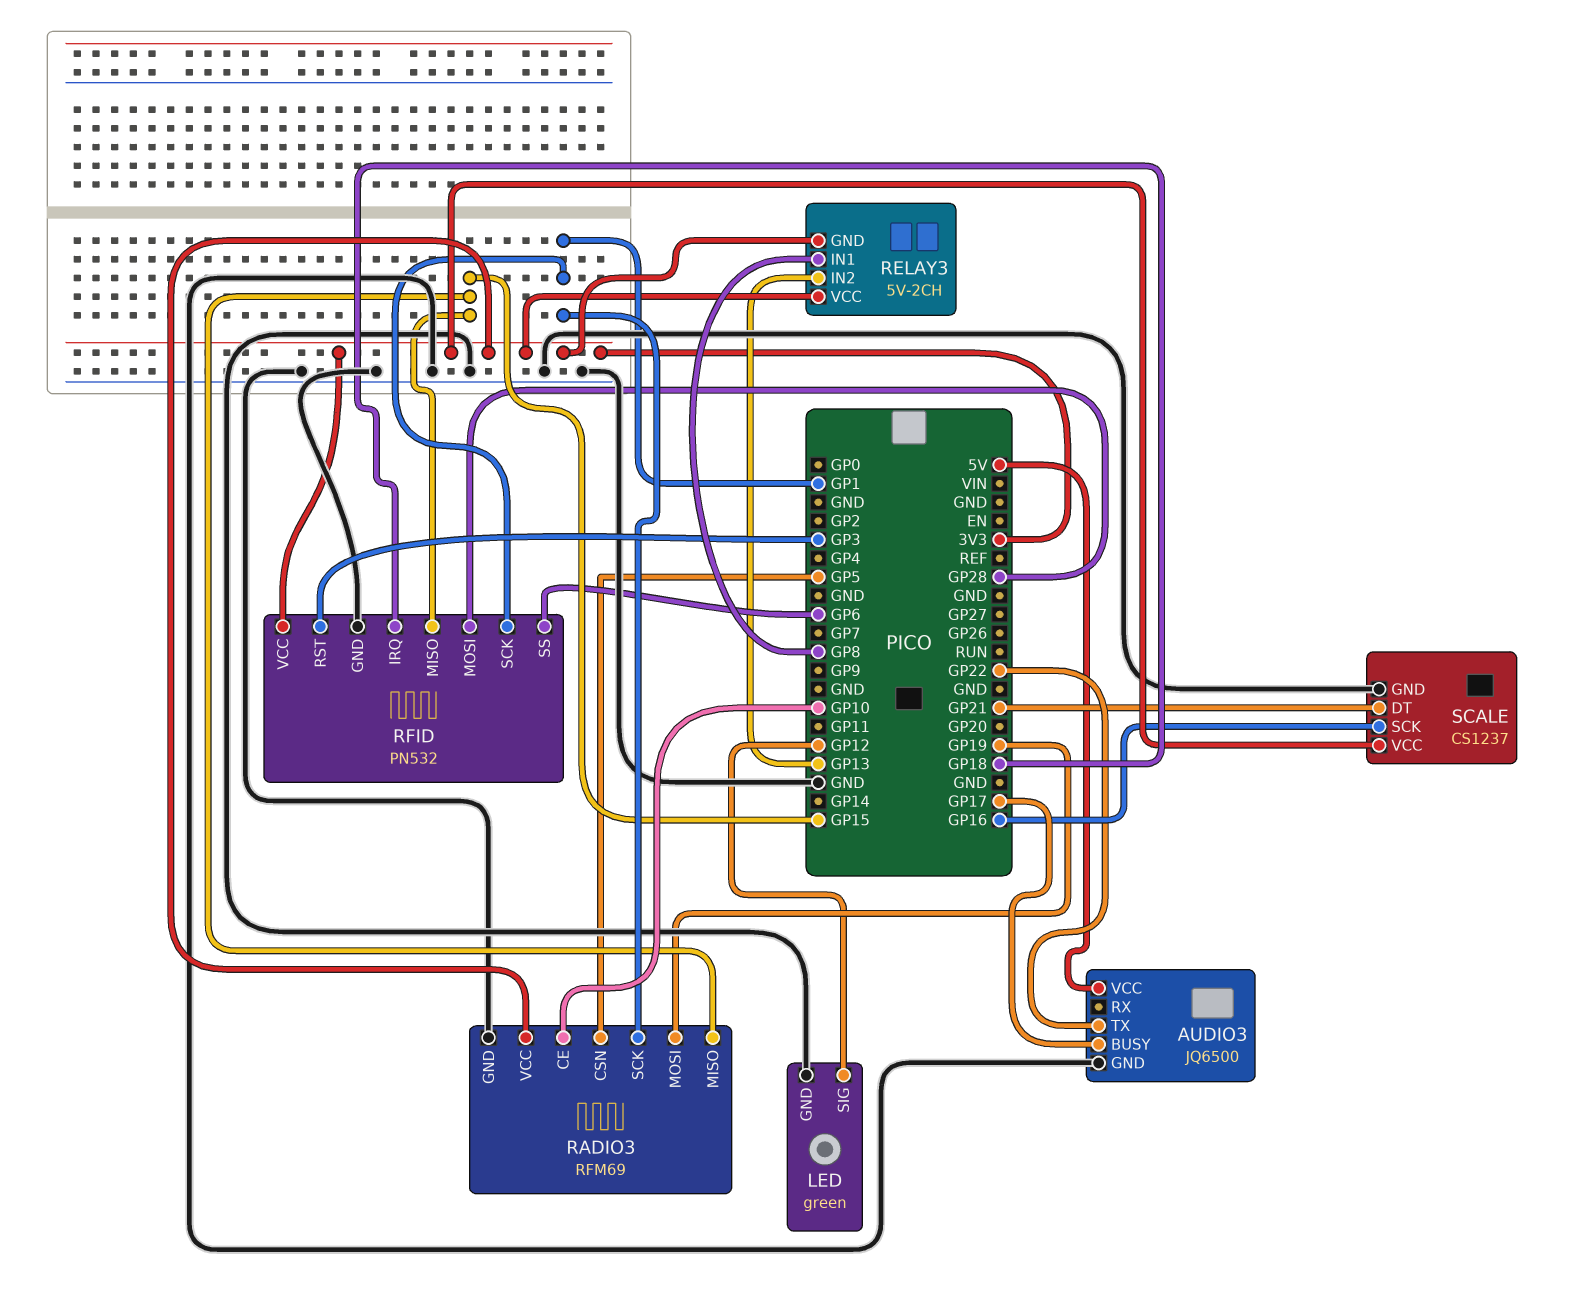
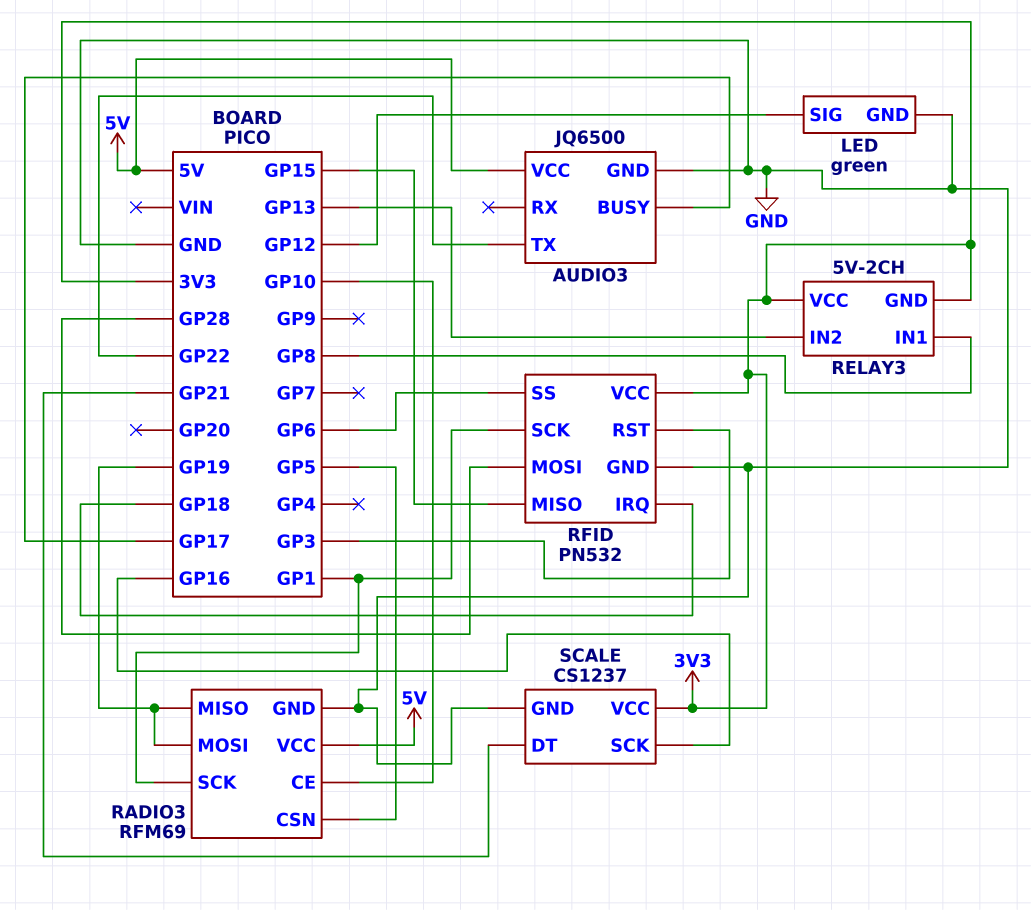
RADIO3 pin MISO: GP15 -> GP19
RADIO3 pin VCC: 3V3 -> 5V

